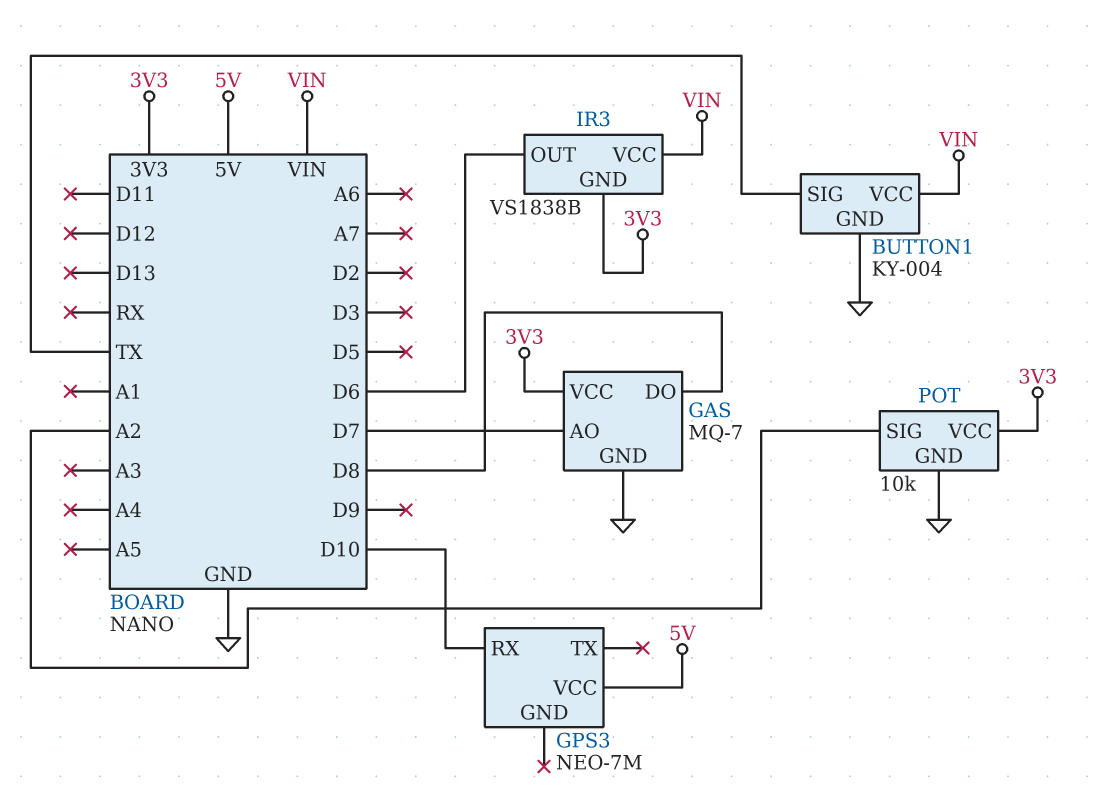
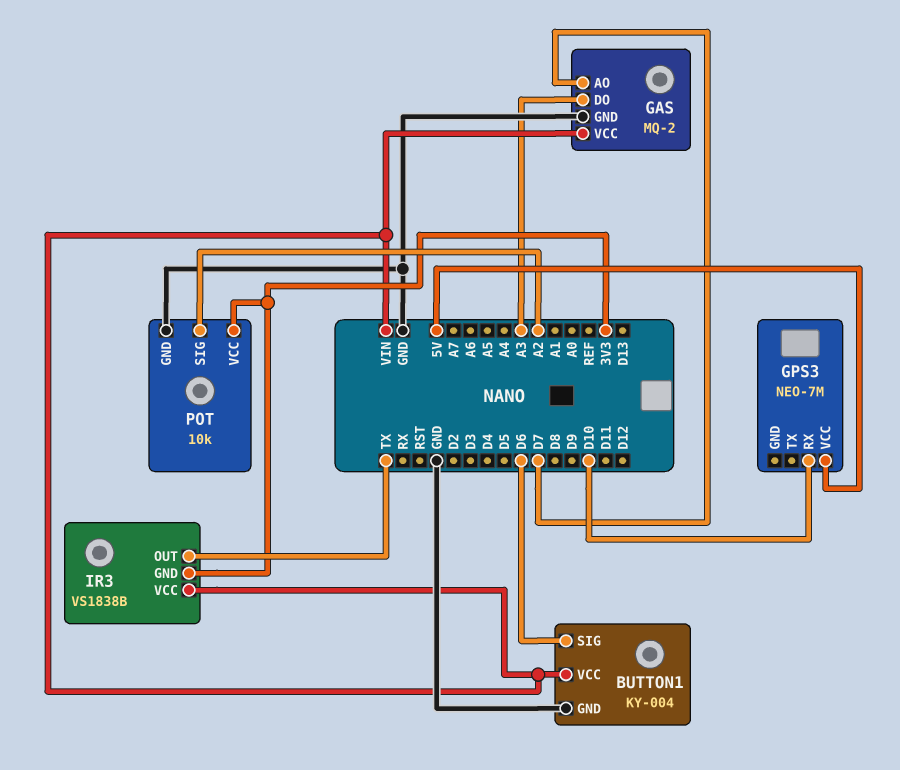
BUTTON1 pin SIG: TX -> D6
GAS: MQ-7 -> MQ-2
GAS pin DO: D8 -> A3
GAS pin VCC: 3V3 -> VIN
IR3 pin OUT: D6 -> TX

